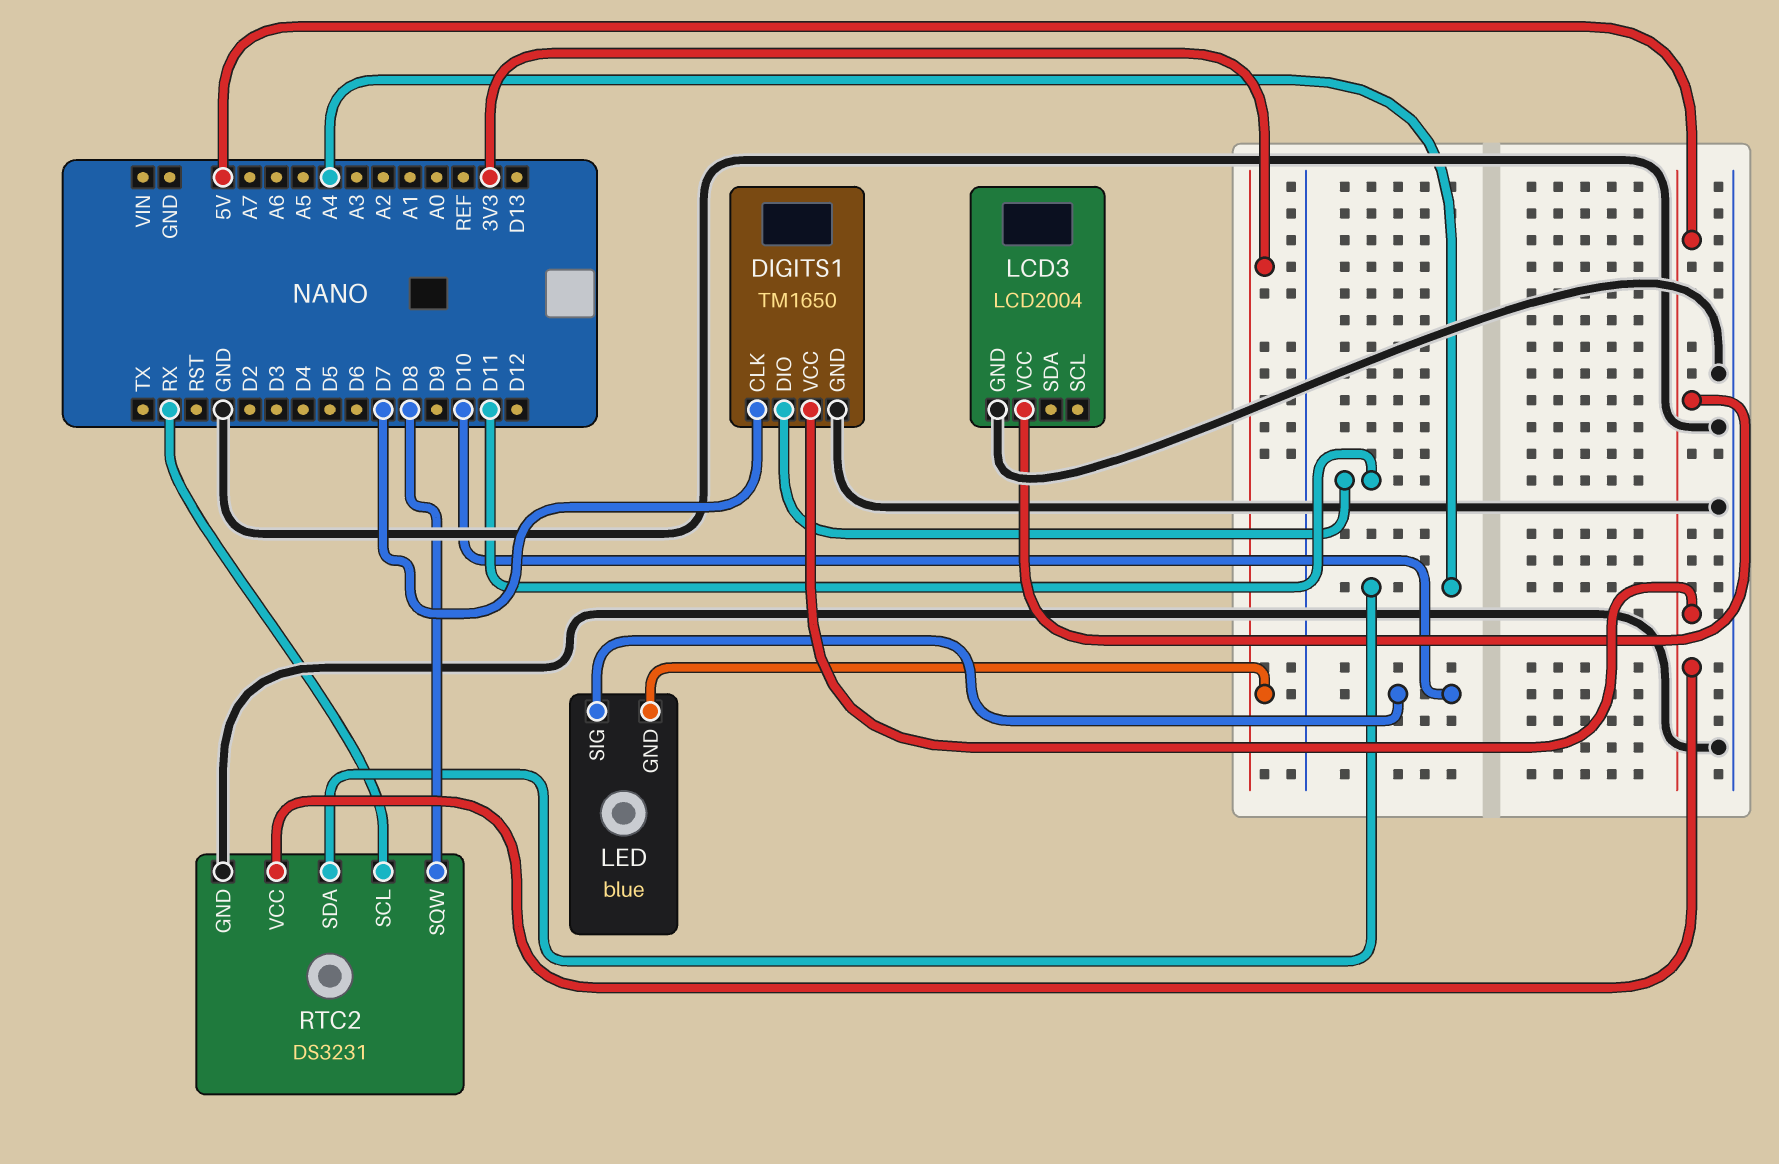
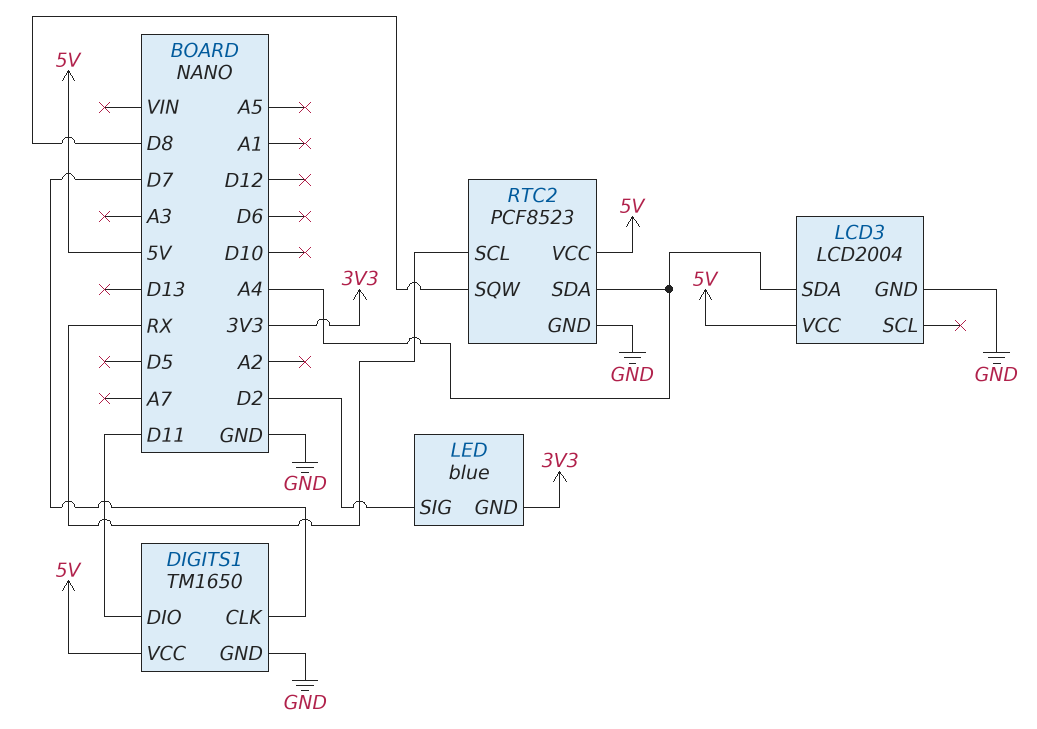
LCD3 pin SDA: none -> A4
LED pin SIG: D10 -> D2
RTC2: DS3231 -> PCF8523

